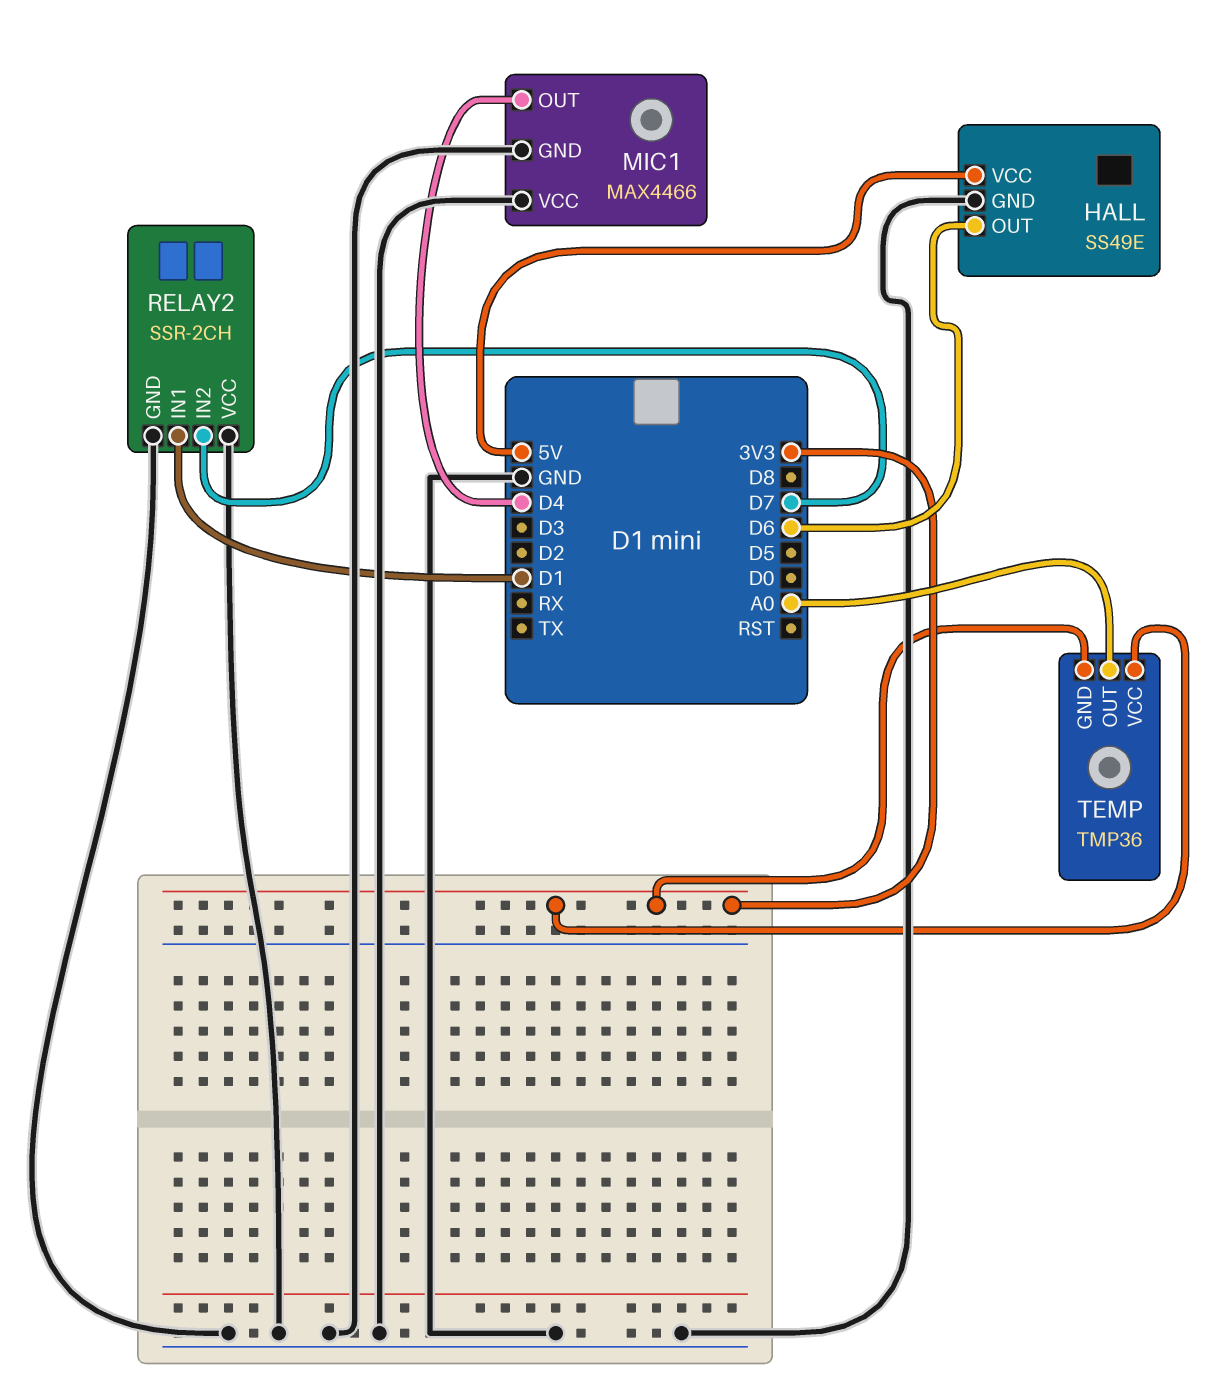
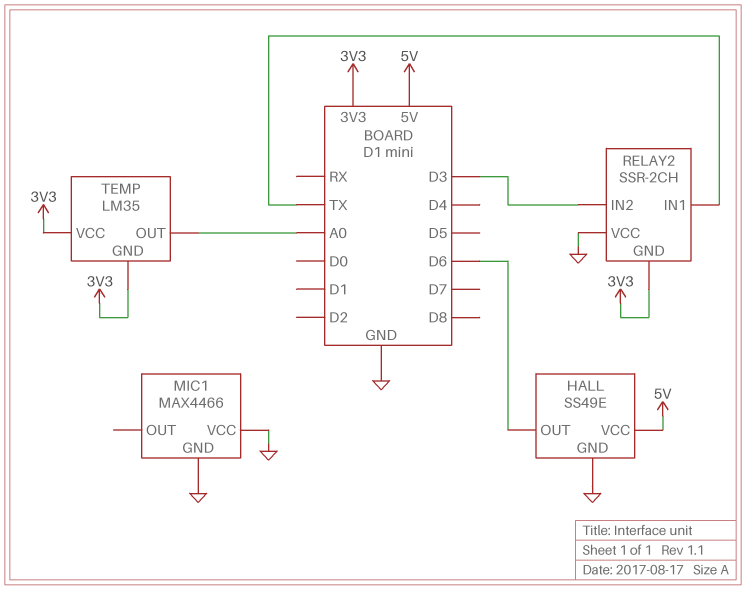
MIC1 pin OUT: D4 -> none
RELAY2 pin GND: GND -> 3V3
RELAY2 pin IN1: D1 -> TX
RELAY2 pin IN2: D7 -> D3
TEMP: TMP36 -> LM35

